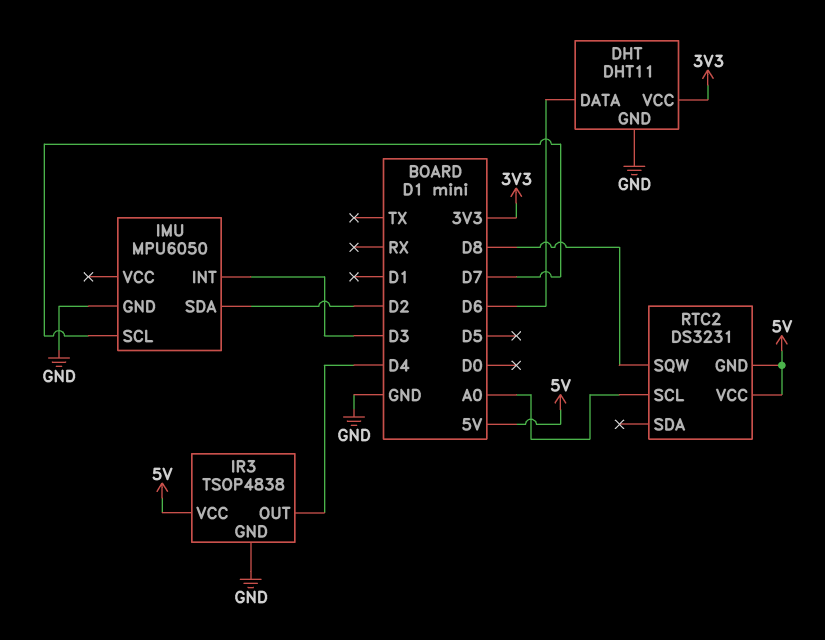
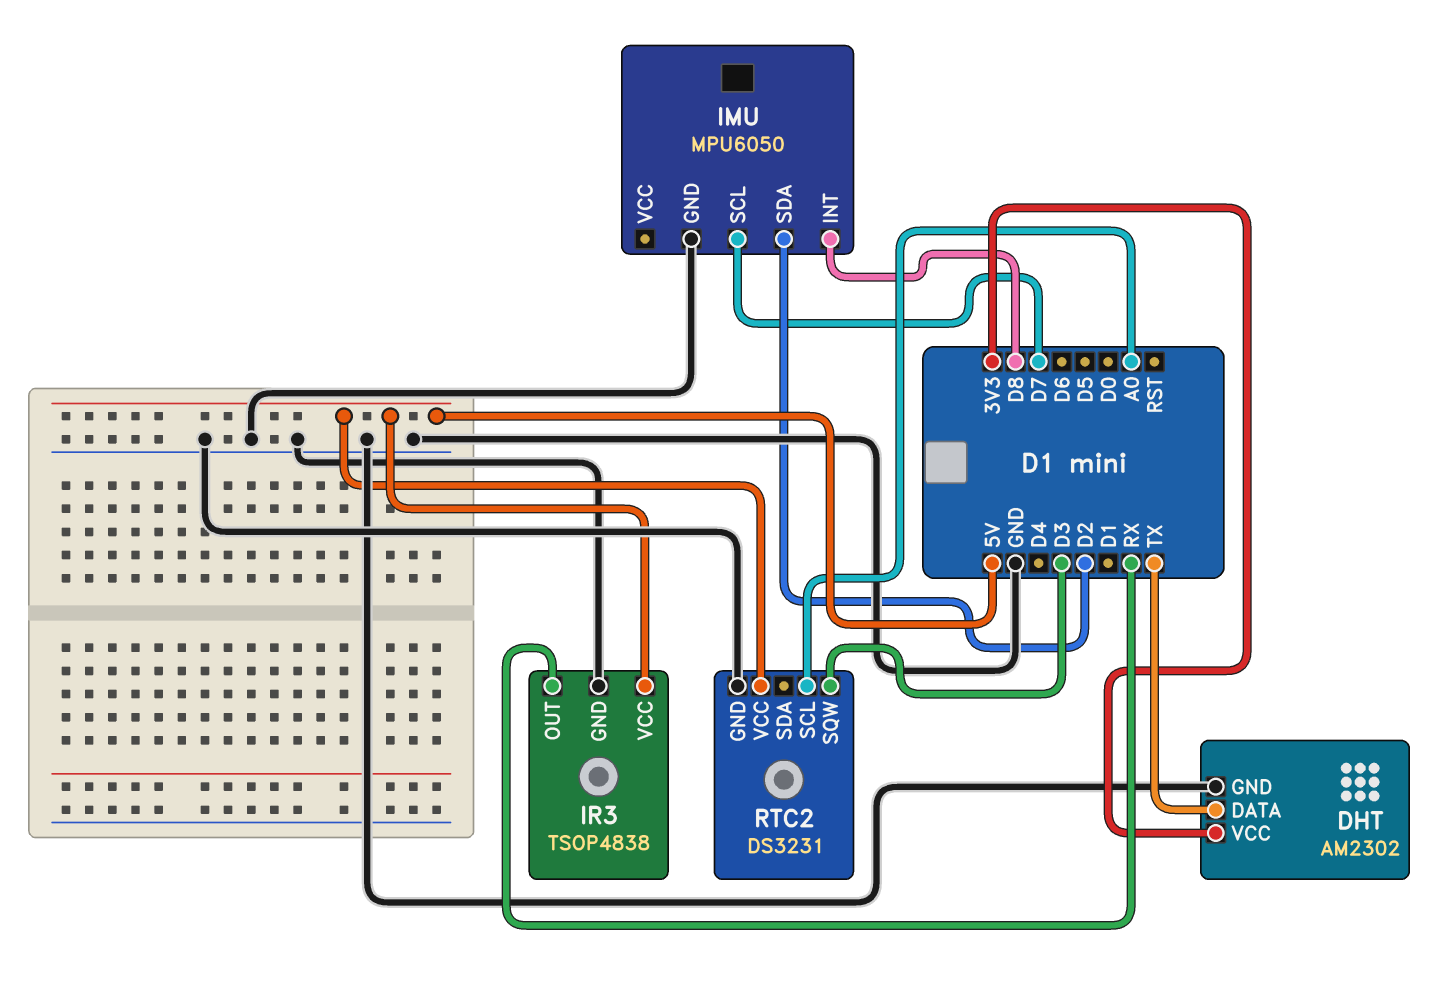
DHT: DHT11 -> AM2302
DHT pin DATA: D6 -> TX
IMU pin INT: D3 -> D8
IR3 pin OUT: D4 -> RX
RTC2 pin GND: 5V -> GND
RTC2 pin SQW: D8 -> D3

